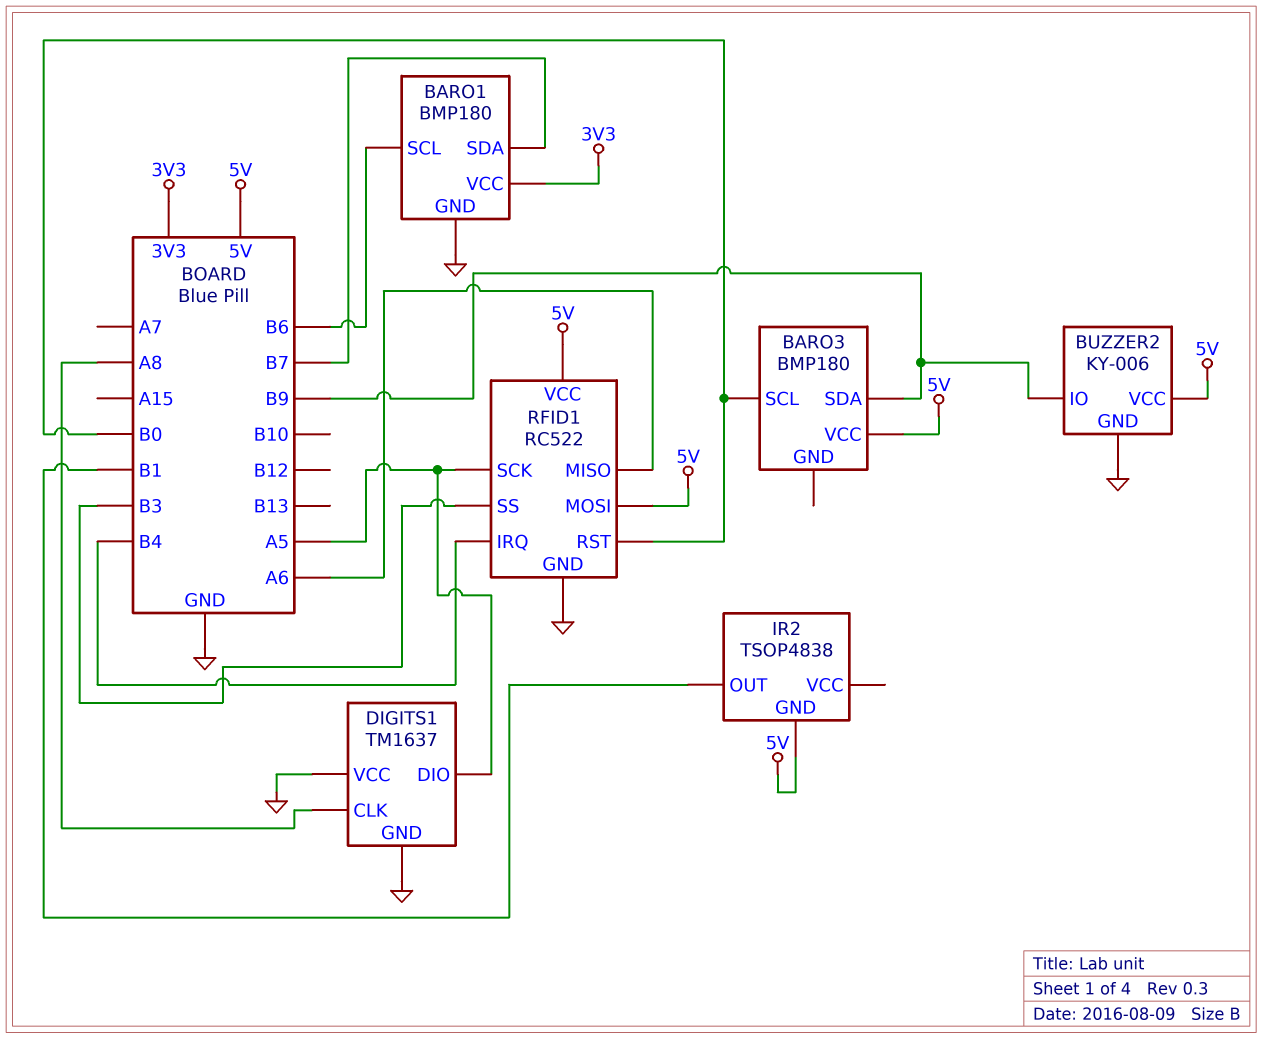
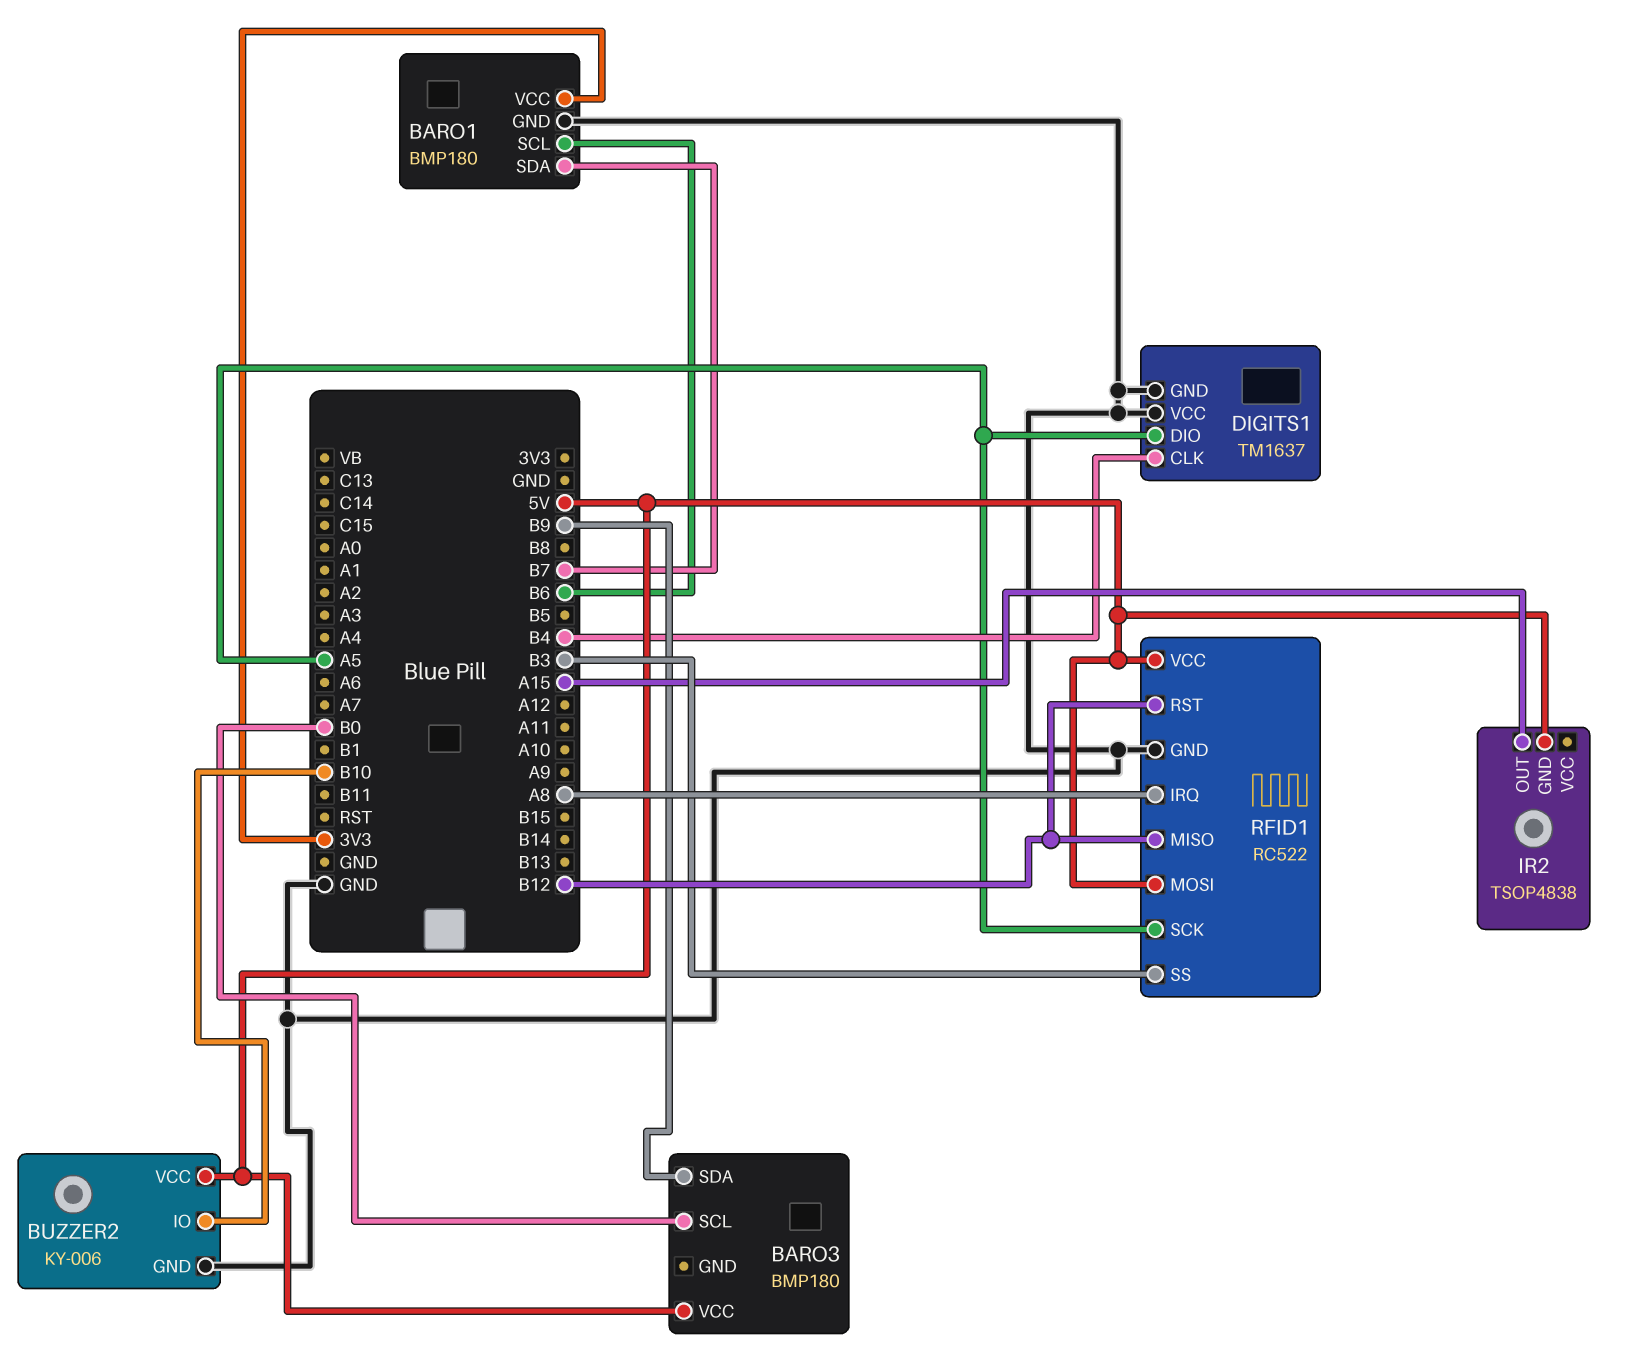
BUZZER2 pin IO: B9 -> B10
DIGITS1 pin CLK: A8 -> B4
IR2 pin OUT: B1 -> A15
RFID1 pin IRQ: B4 -> A8
RFID1 pin MISO: A6 -> B12
RFID1 pin RST: B0 -> B12

